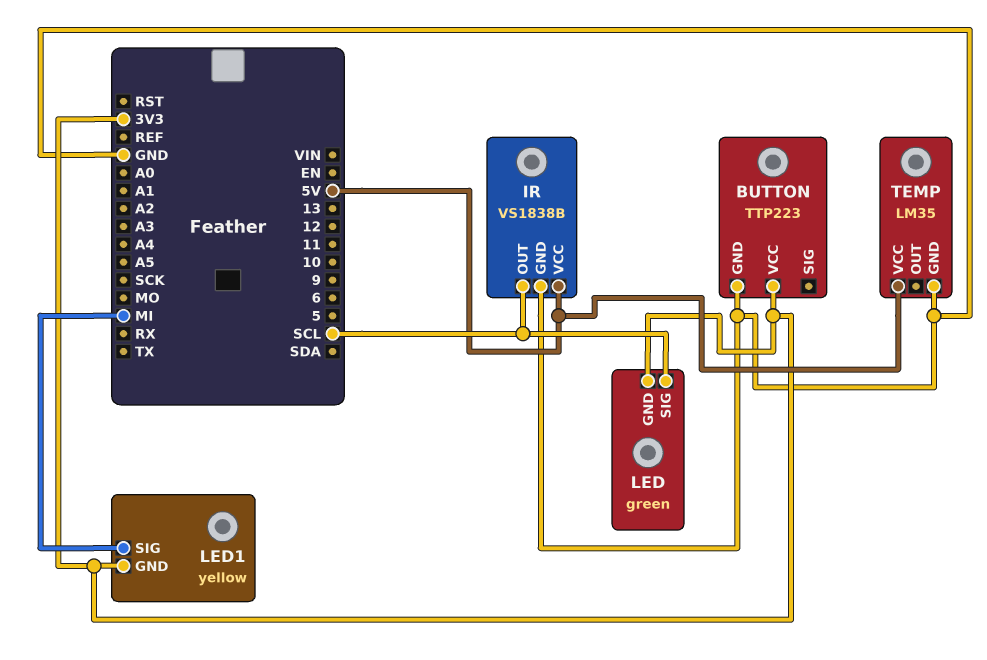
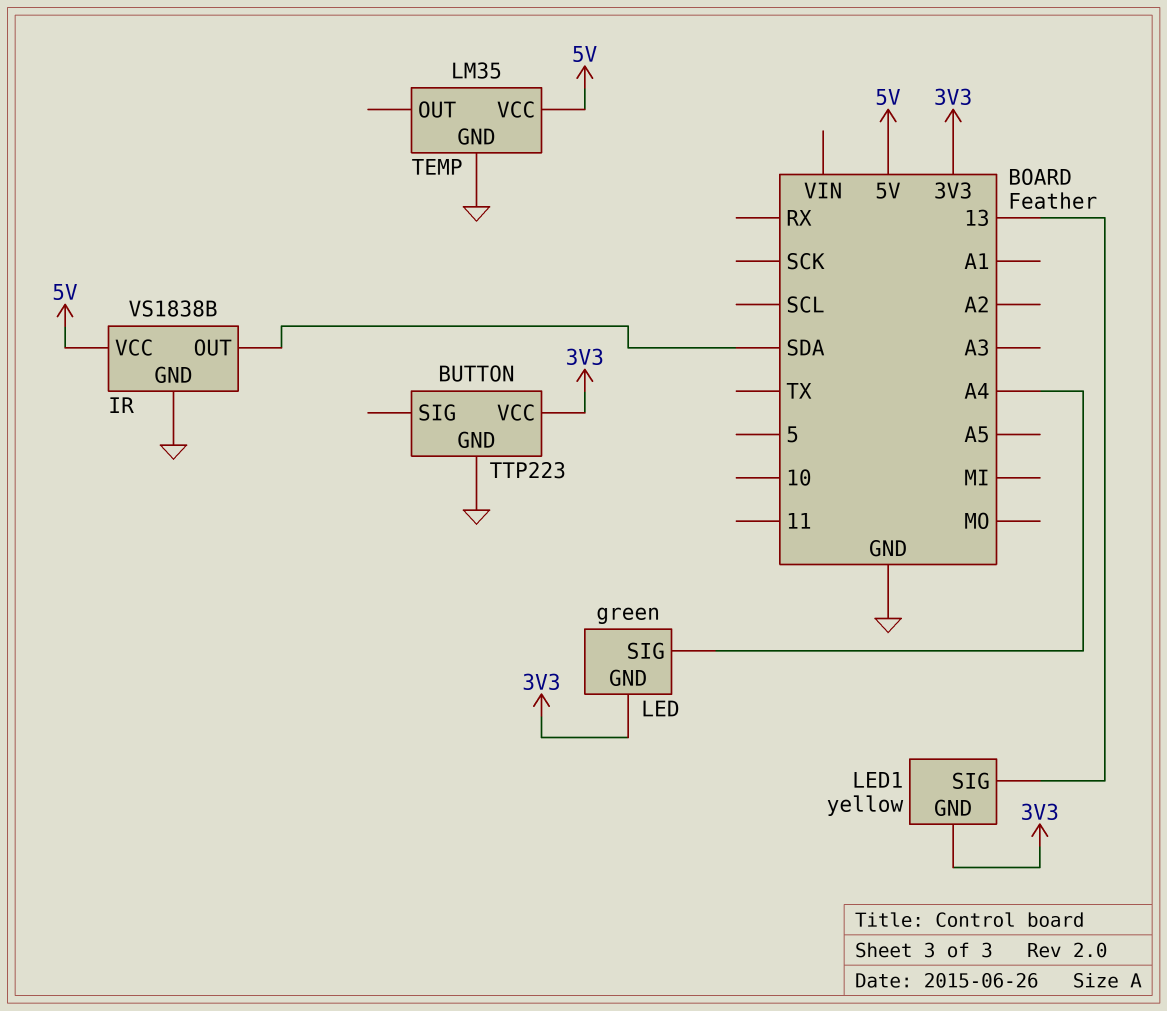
IR pin OUT: SCL -> SDA
LED pin SIG: SCL -> A4
LED1 pin SIG: MI -> 13

